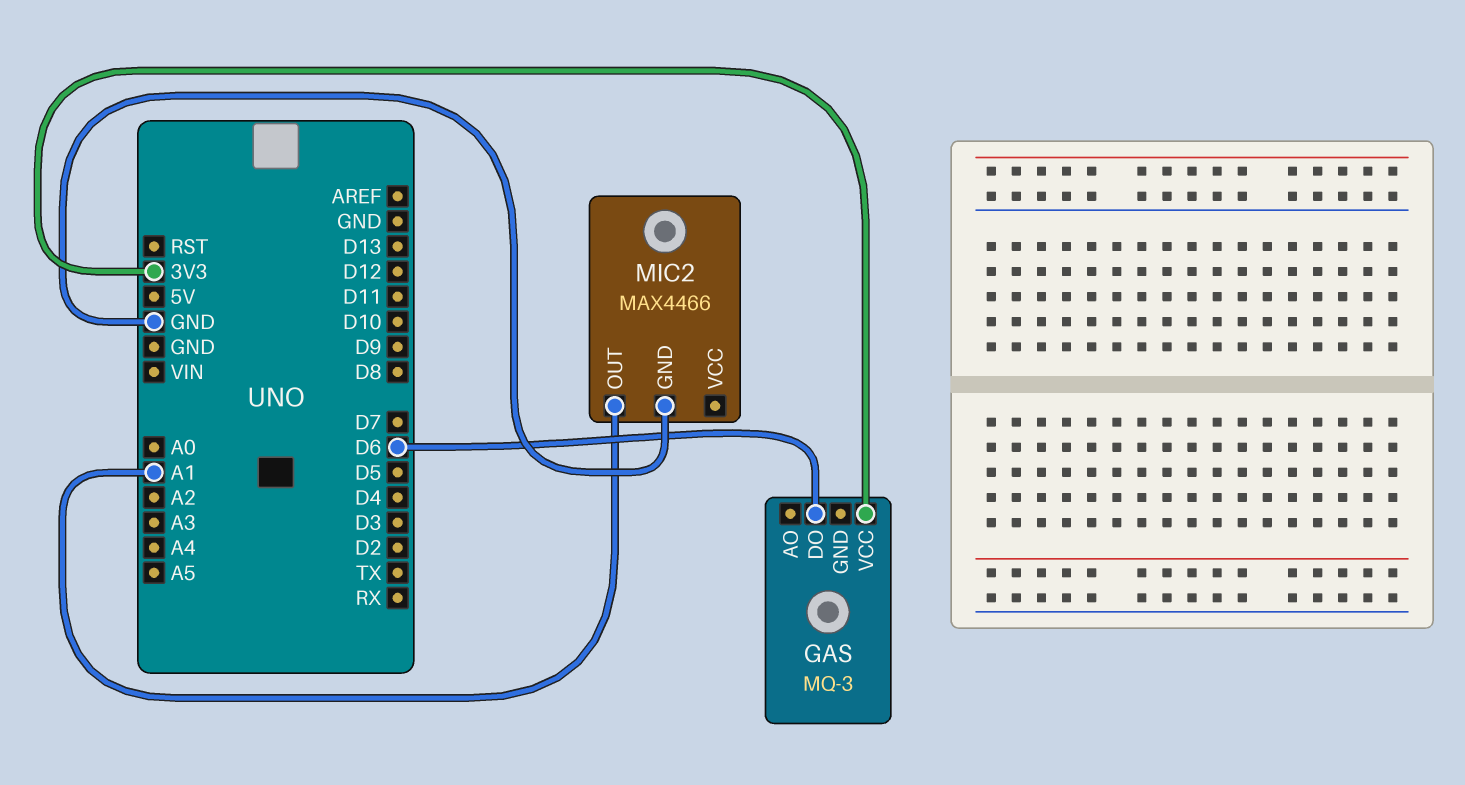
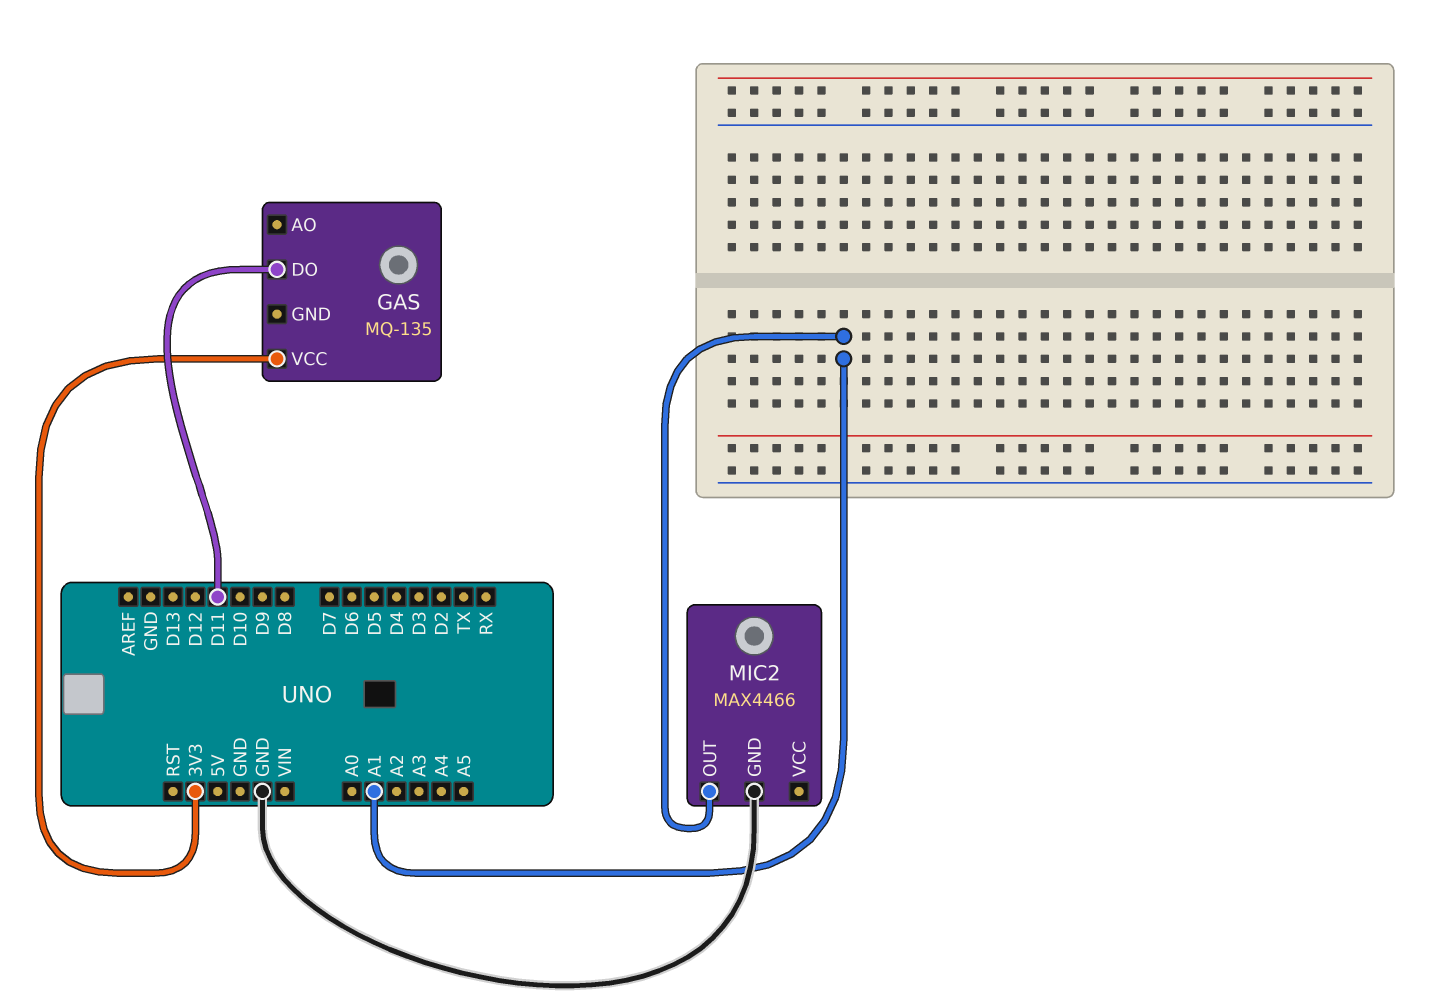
GAS: MQ-3 -> MQ-135
GAS pin DO: D6 -> D11

